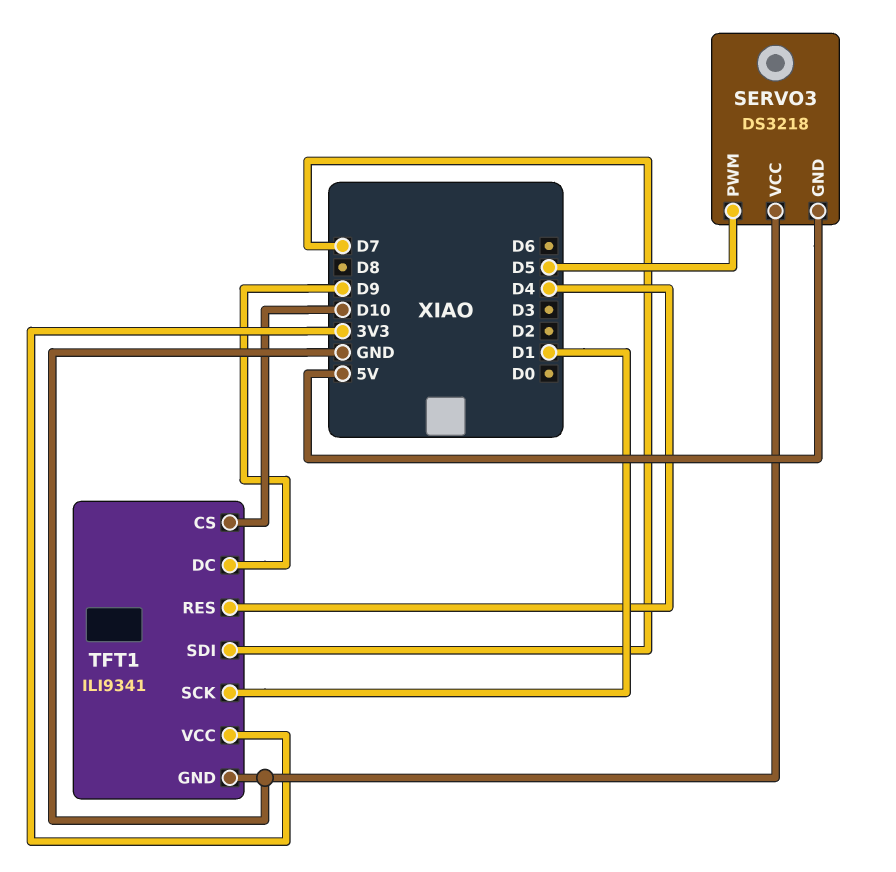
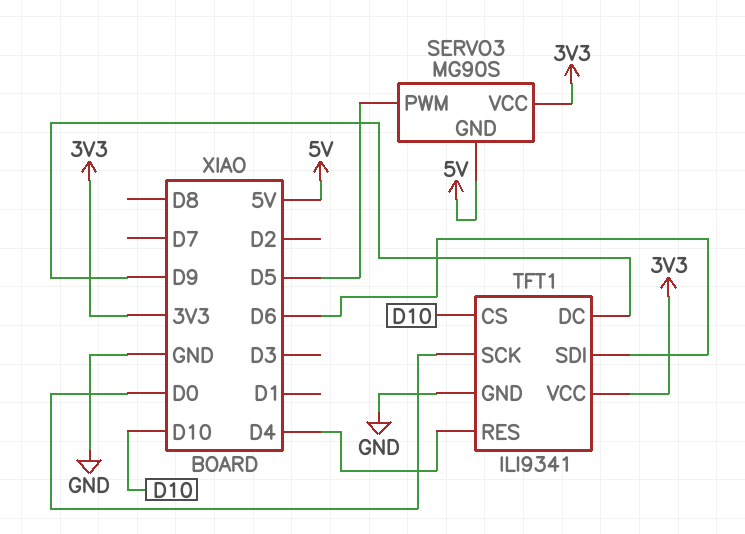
SERVO3: DS3218 -> MG90S
SERVO3 pin VCC: GND -> 3V3
TFT1 pin SCK: D1 -> D0
TFT1 pin SDI: D7 -> D6

